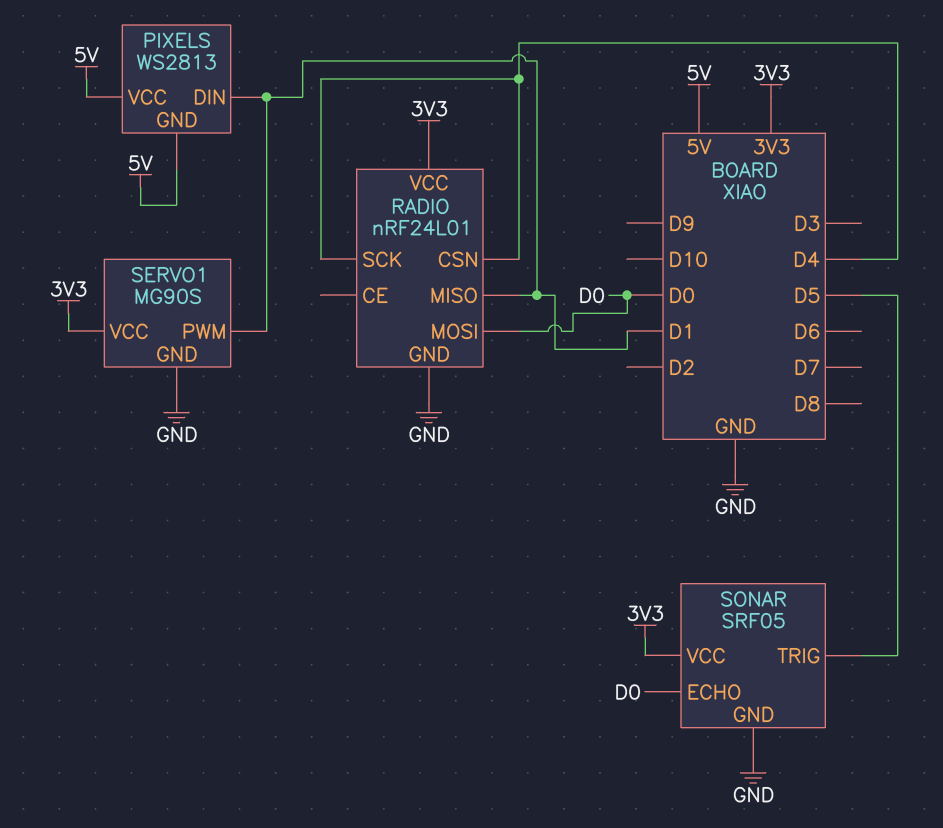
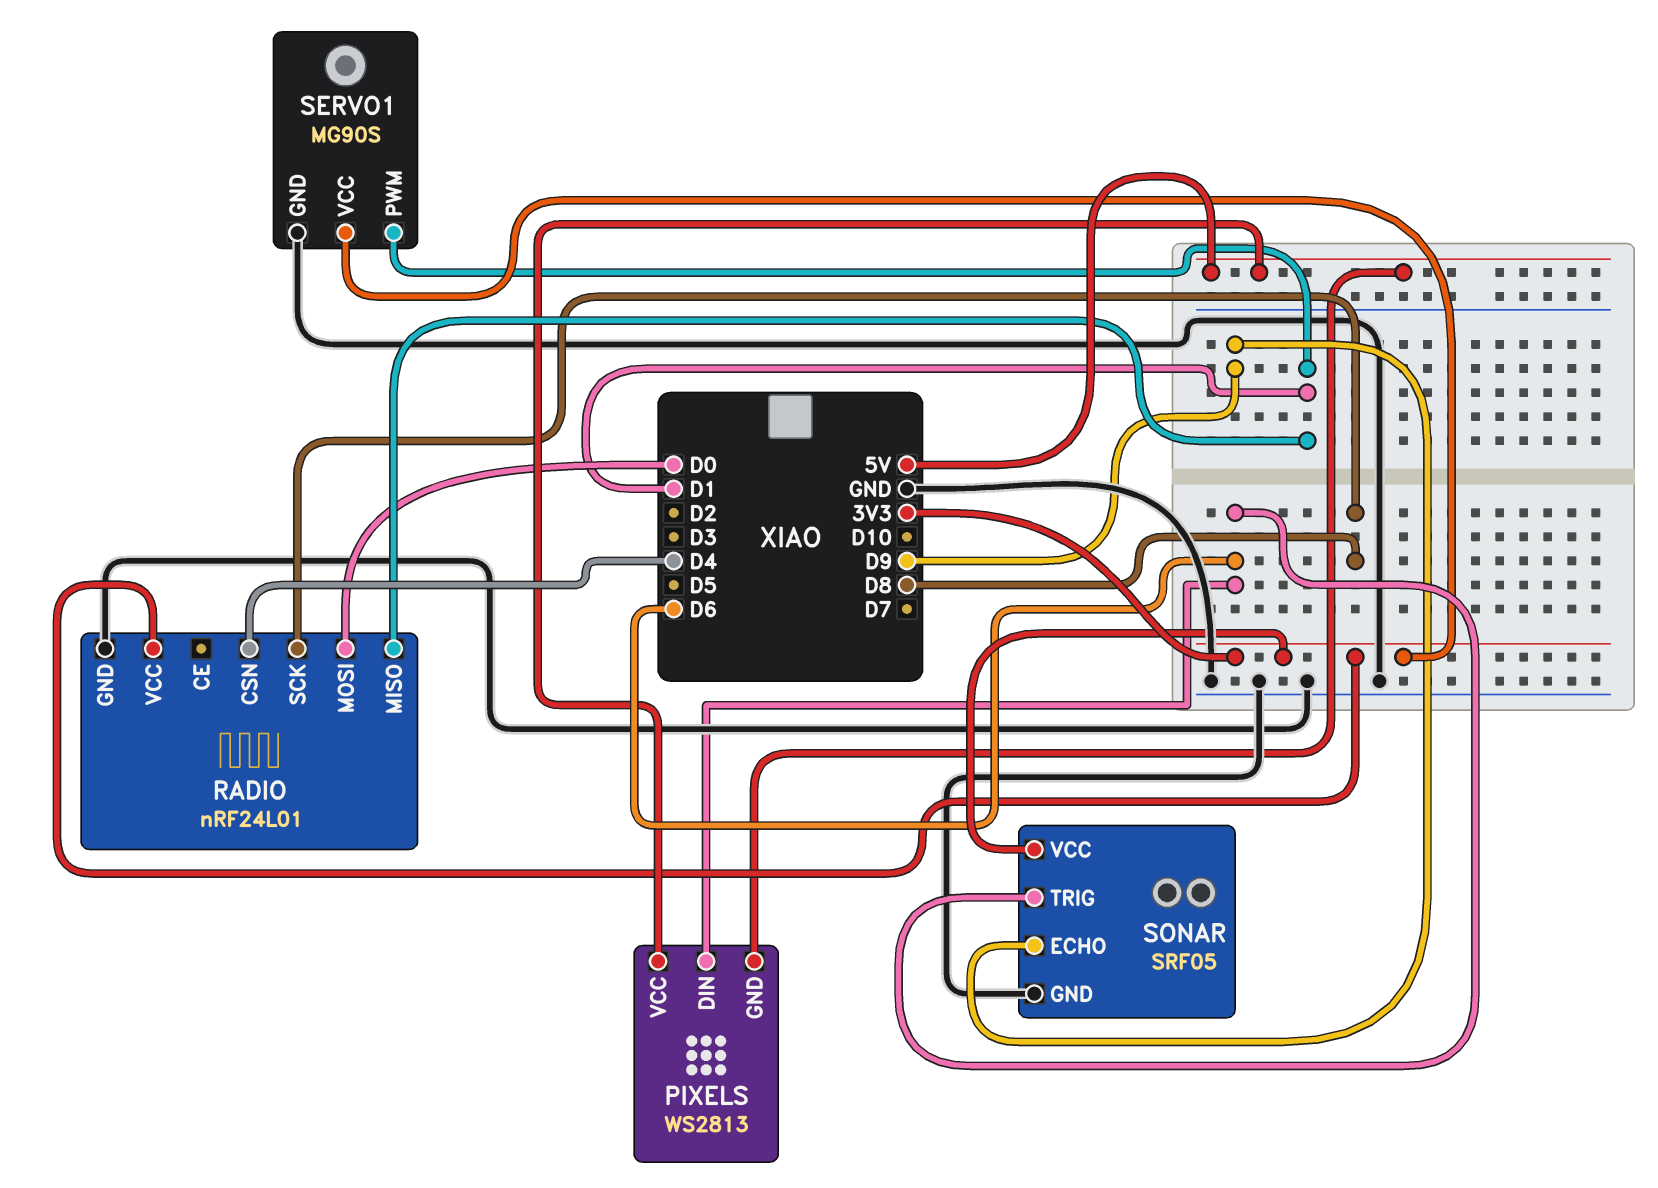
PIXELS pin DIN: D1 -> D6
RADIO pin SCK: D4 -> D8
SONAR pin ECHO: D0 -> D9
SONAR pin TRIG: D5 -> D6

